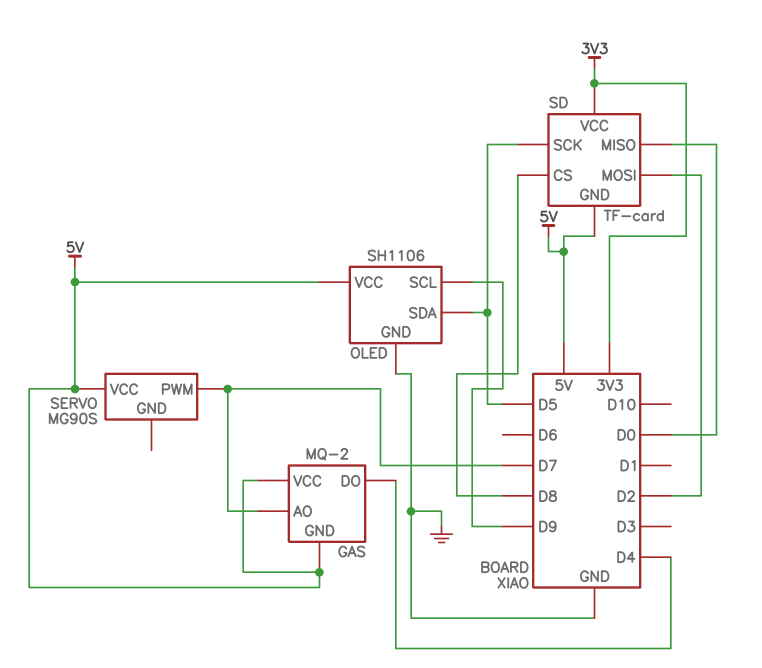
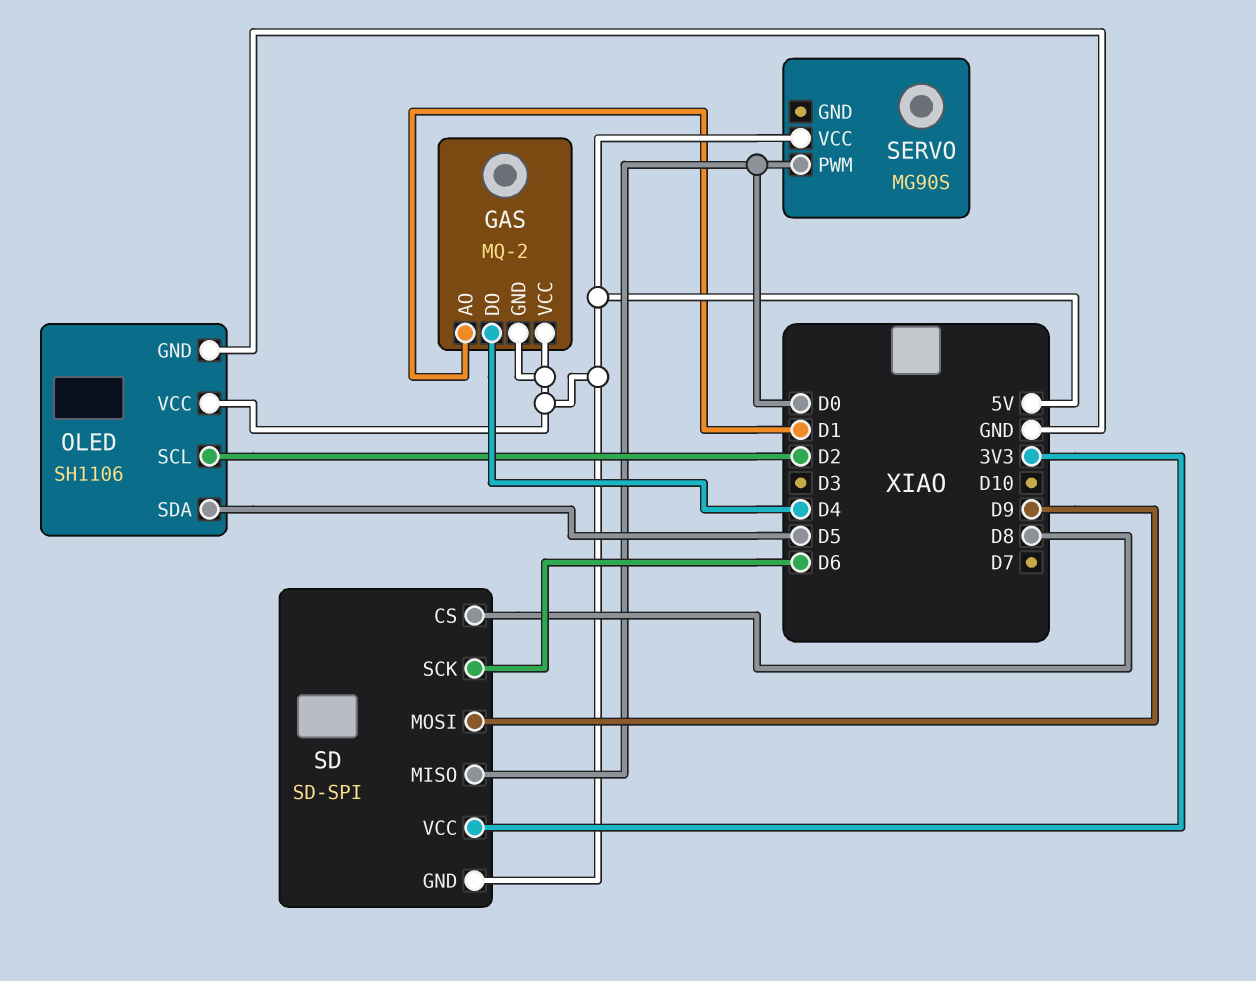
GAS pin AO: D7 -> D1
OLED pin SCL: D9 -> D2
SD: TF-card -> SD-SPI
SD pin MOSI: D2 -> D9
SD pin SCK: D5 -> D6
SERVO pin PWM: D7 -> D0

